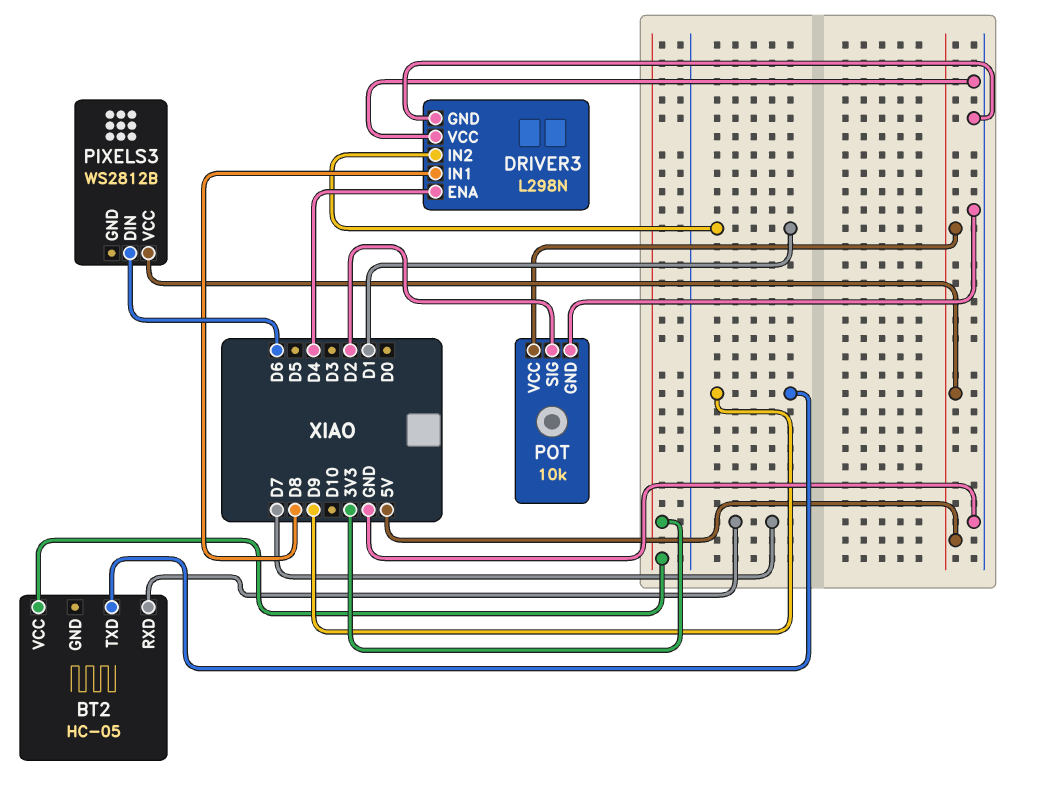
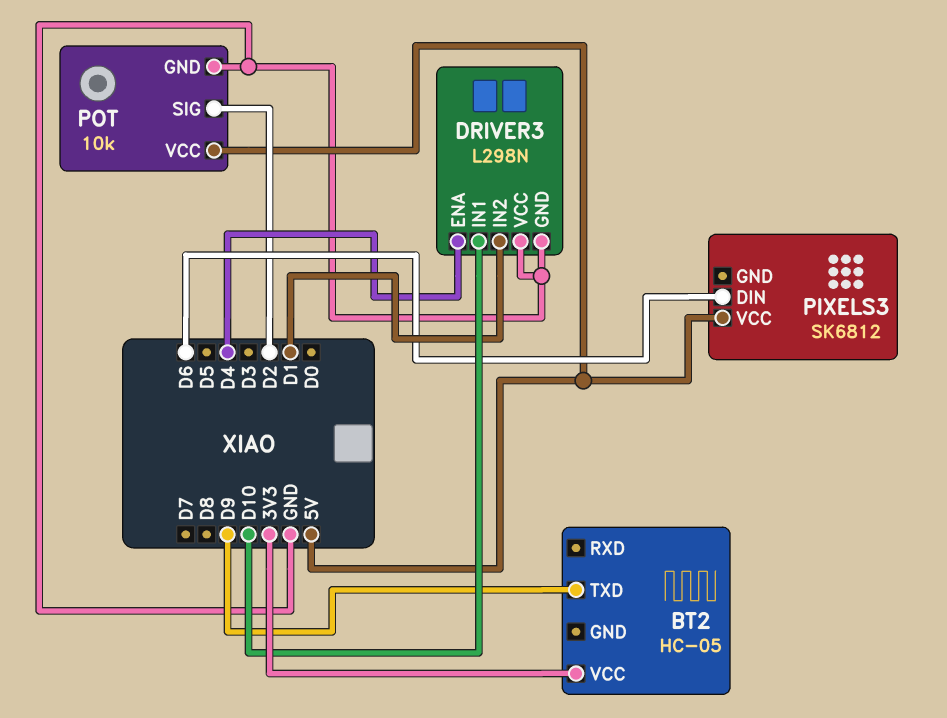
BT2 pin RXD: D7 -> none
DRIVER3 pin IN1: D8 -> D10
PIXELS3: WS2812B -> SK6812

